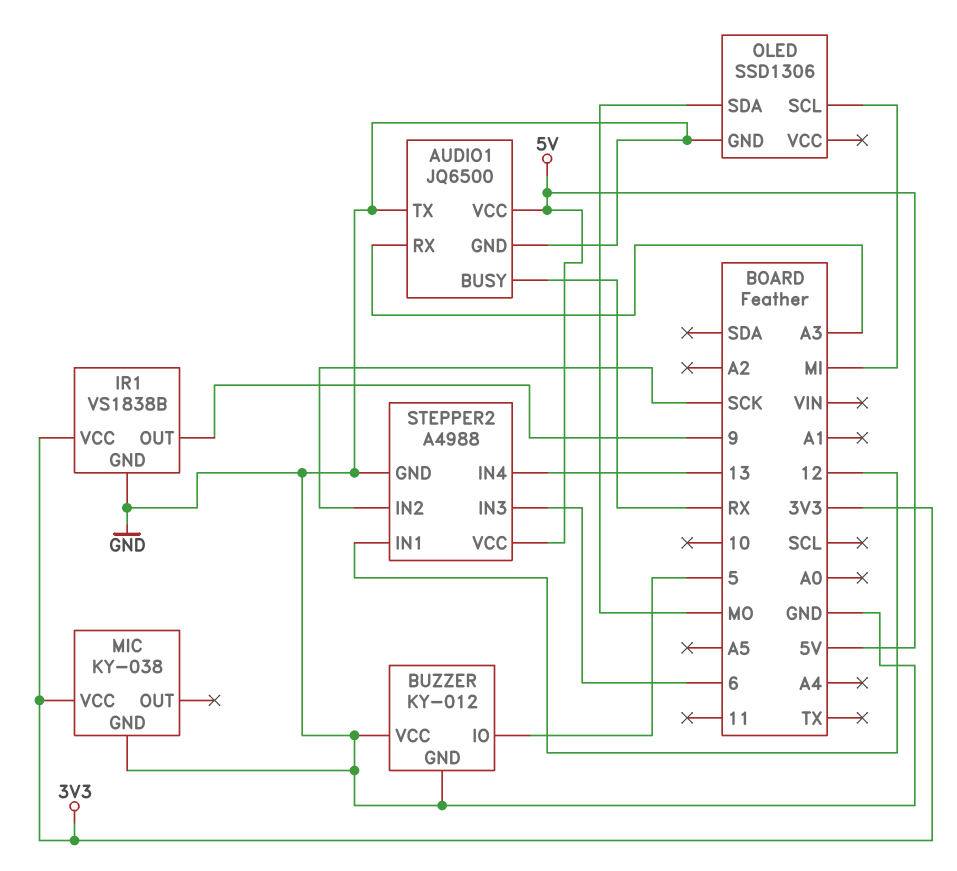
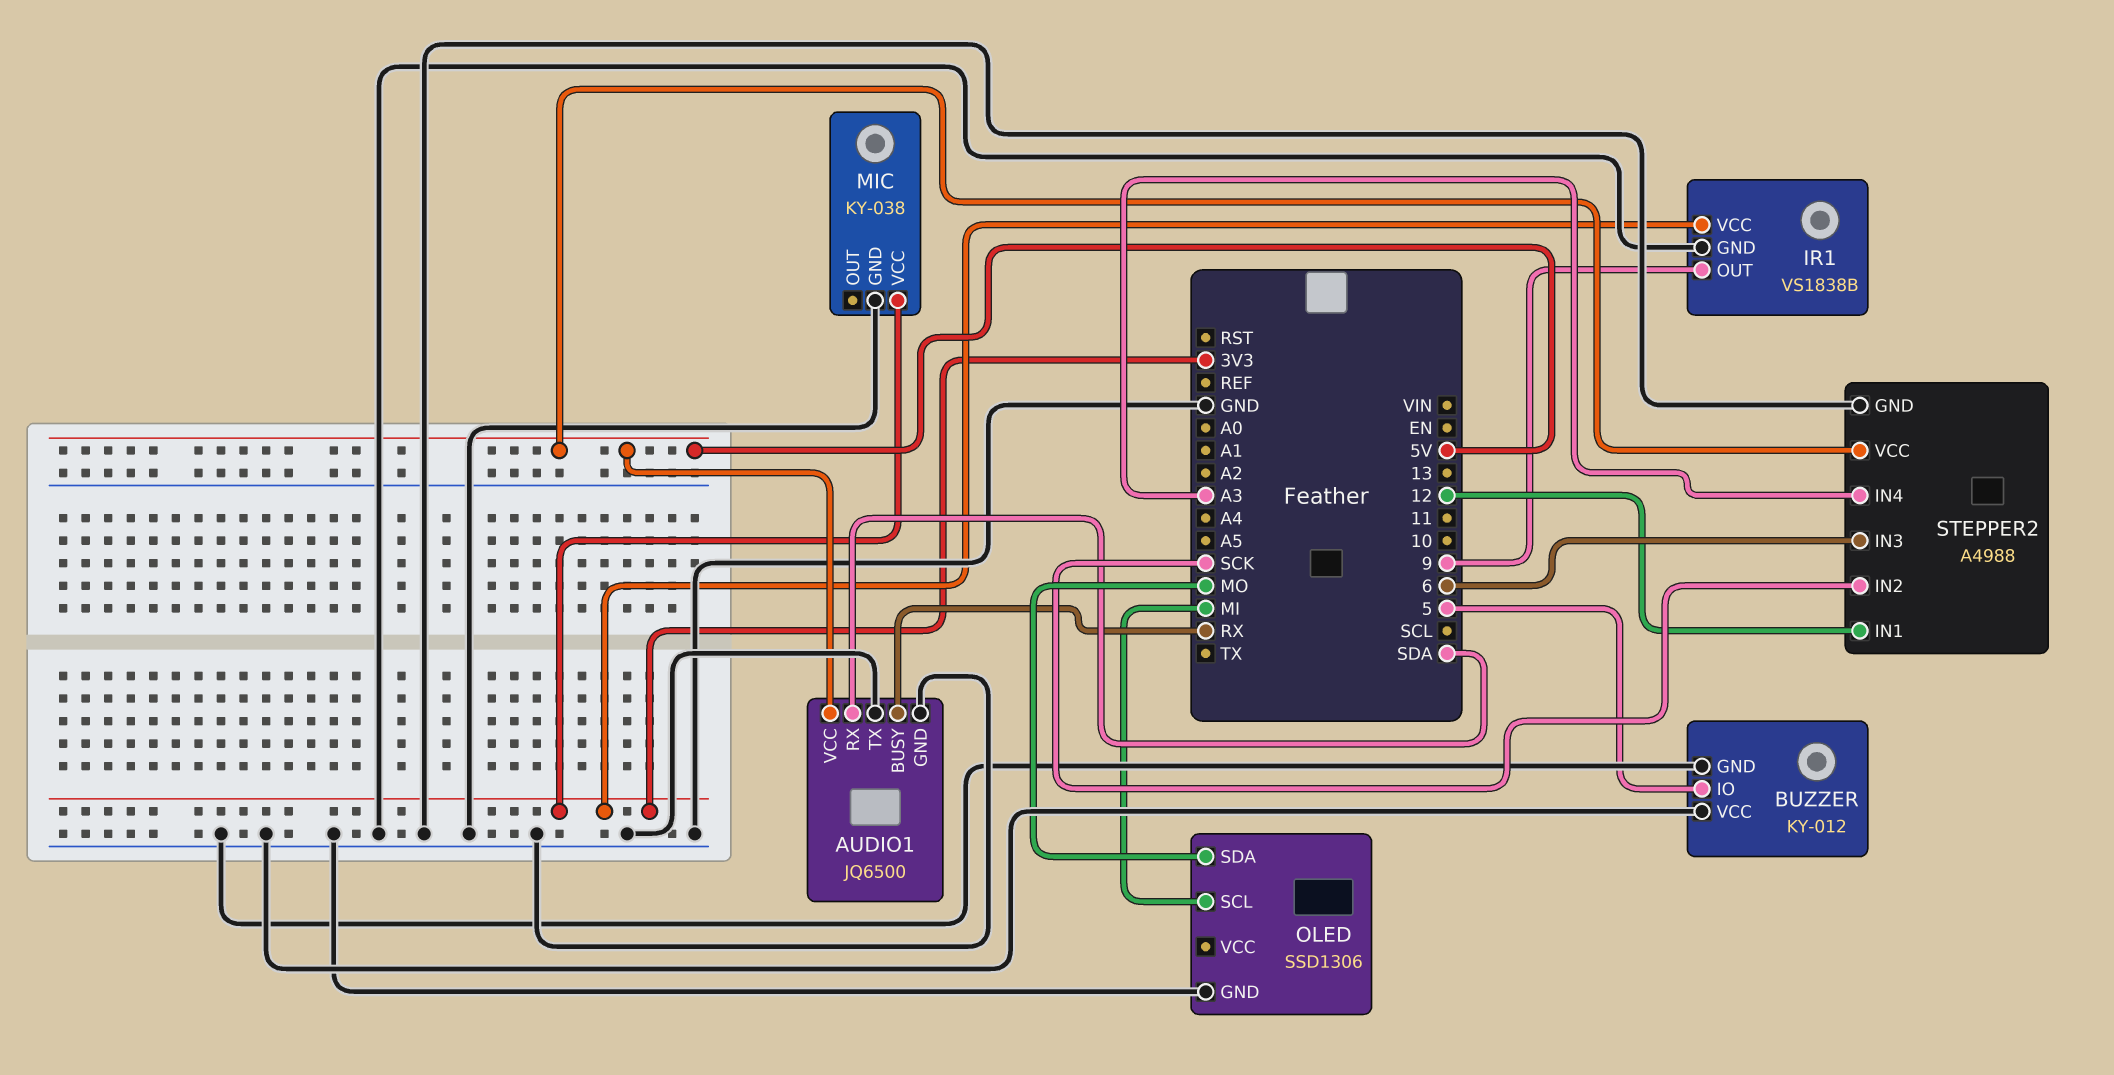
AUDIO1 pin RX: A3 -> SDA
STEPPER2 pin IN4: 13 -> A3

